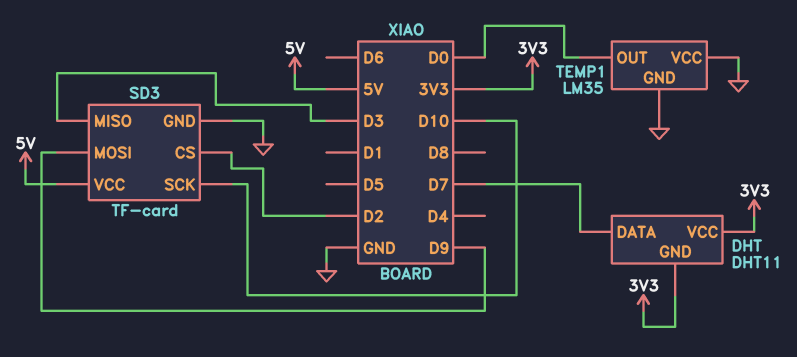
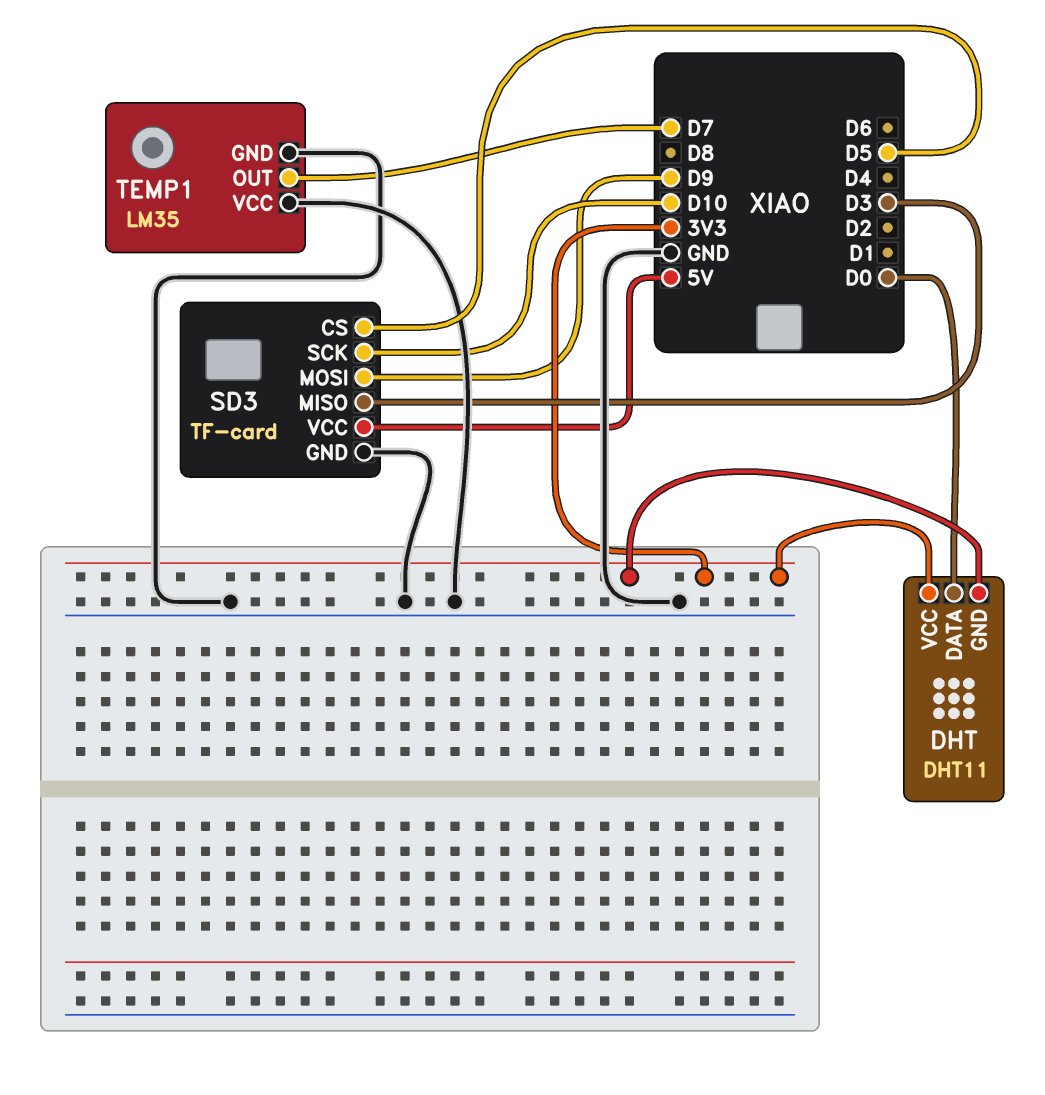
DHT pin DATA: D7 -> D0
SD3 pin CS: D2 -> D5
TEMP1 pin OUT: D0 -> D7

